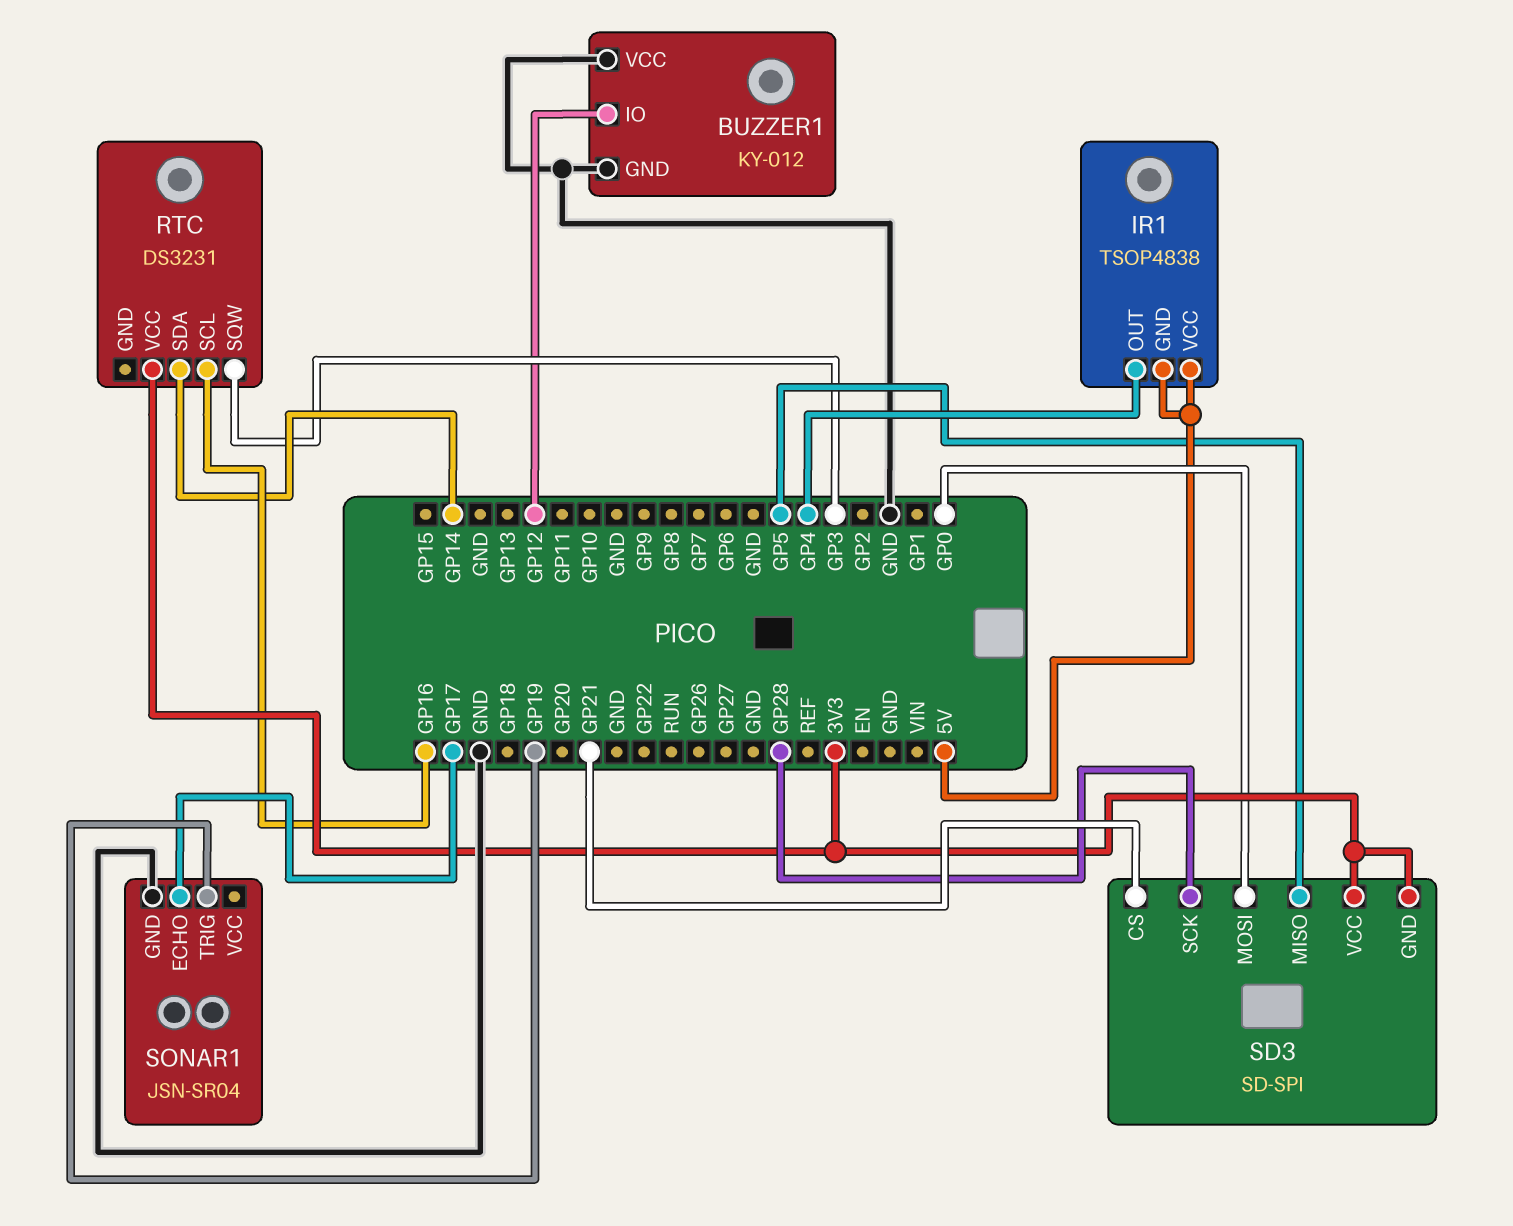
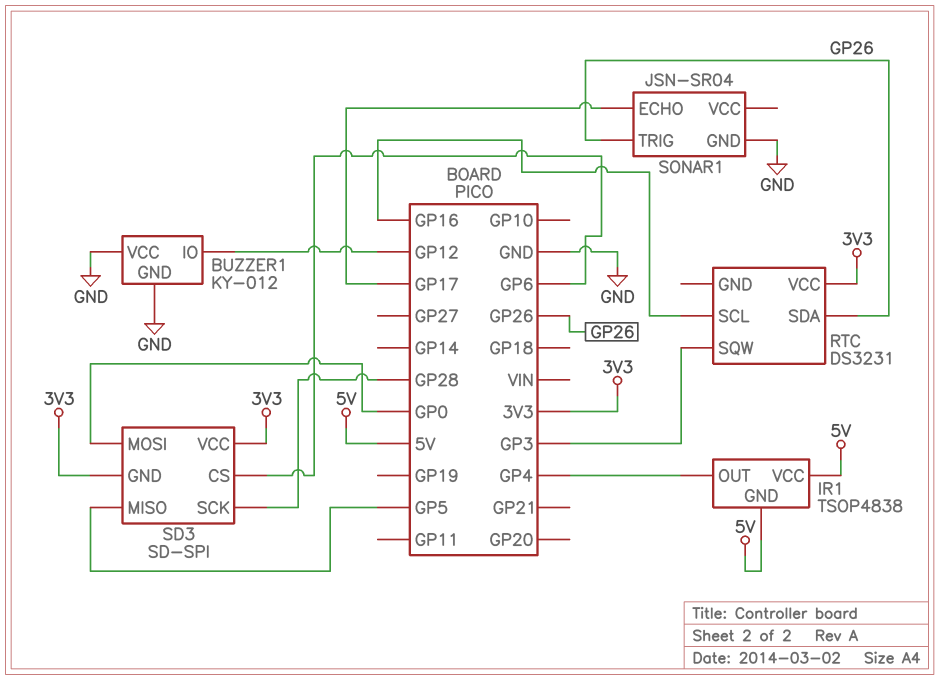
RTC pin SDA: GP14 -> GP26
SD3 pin CS: GP21 -> GP6
SONAR1 pin TRIG: GP19 -> GP26

